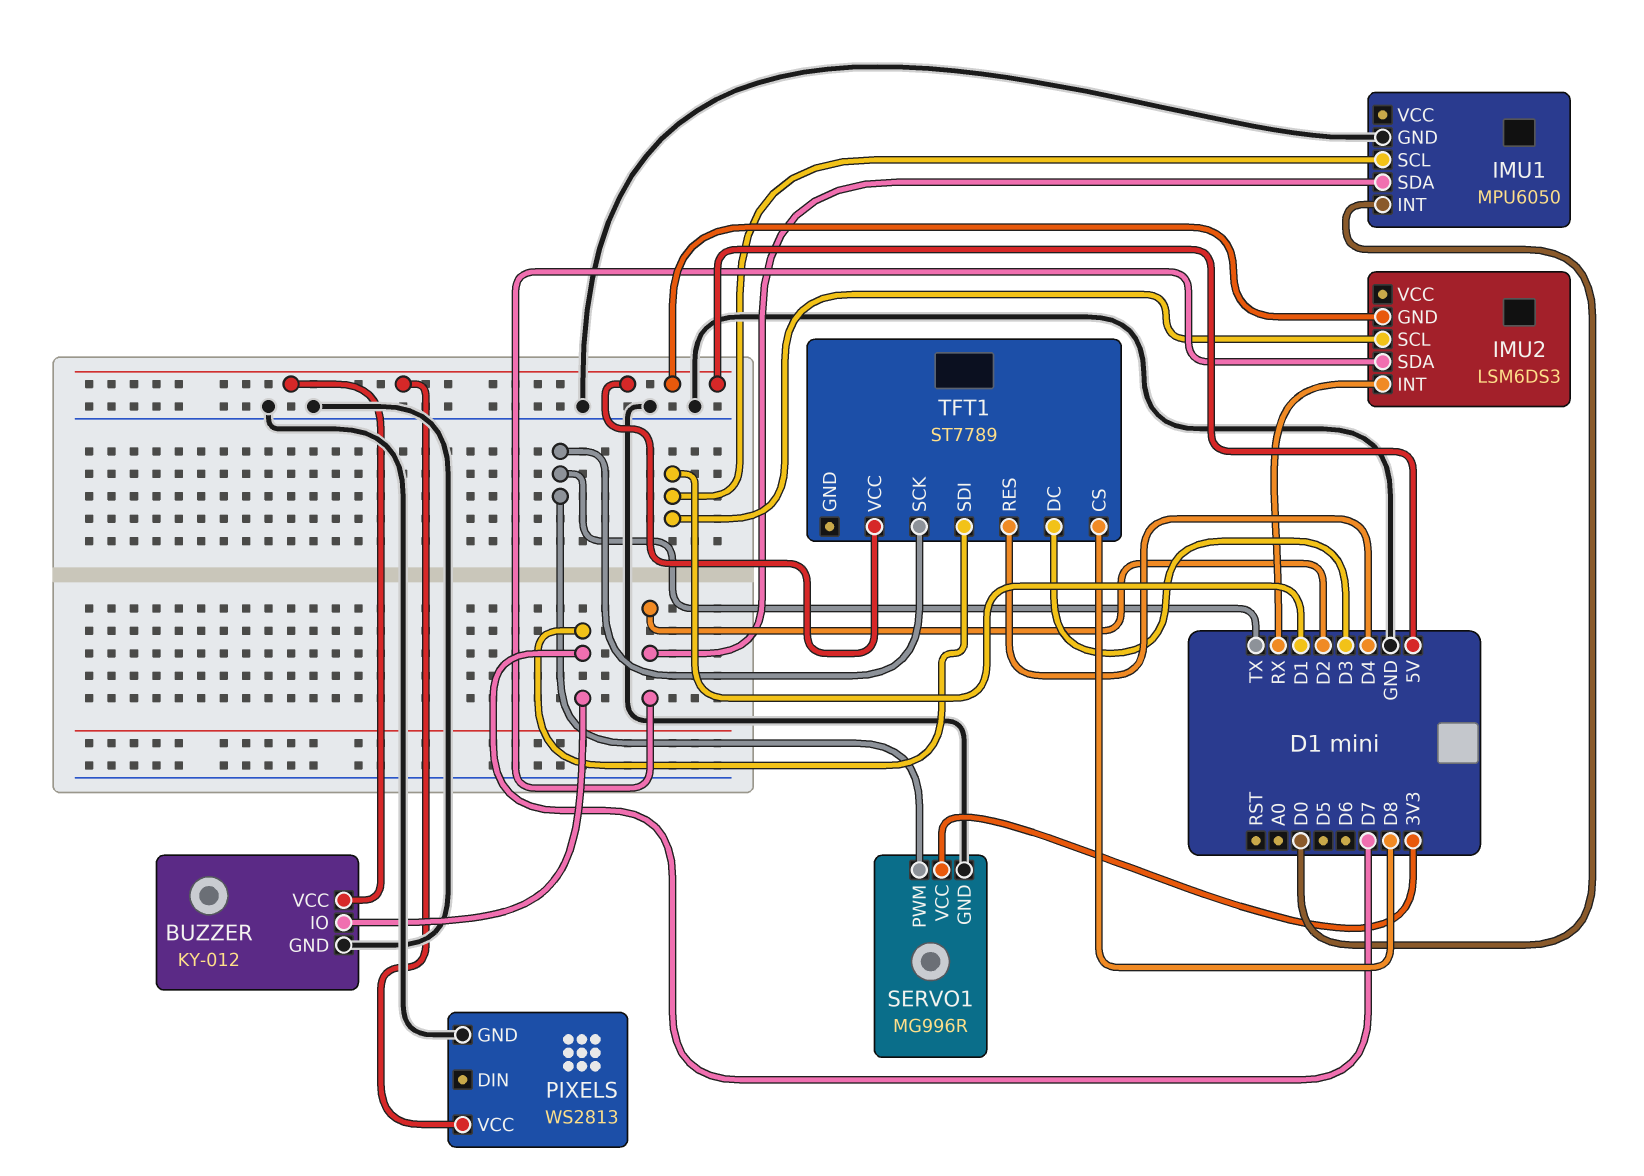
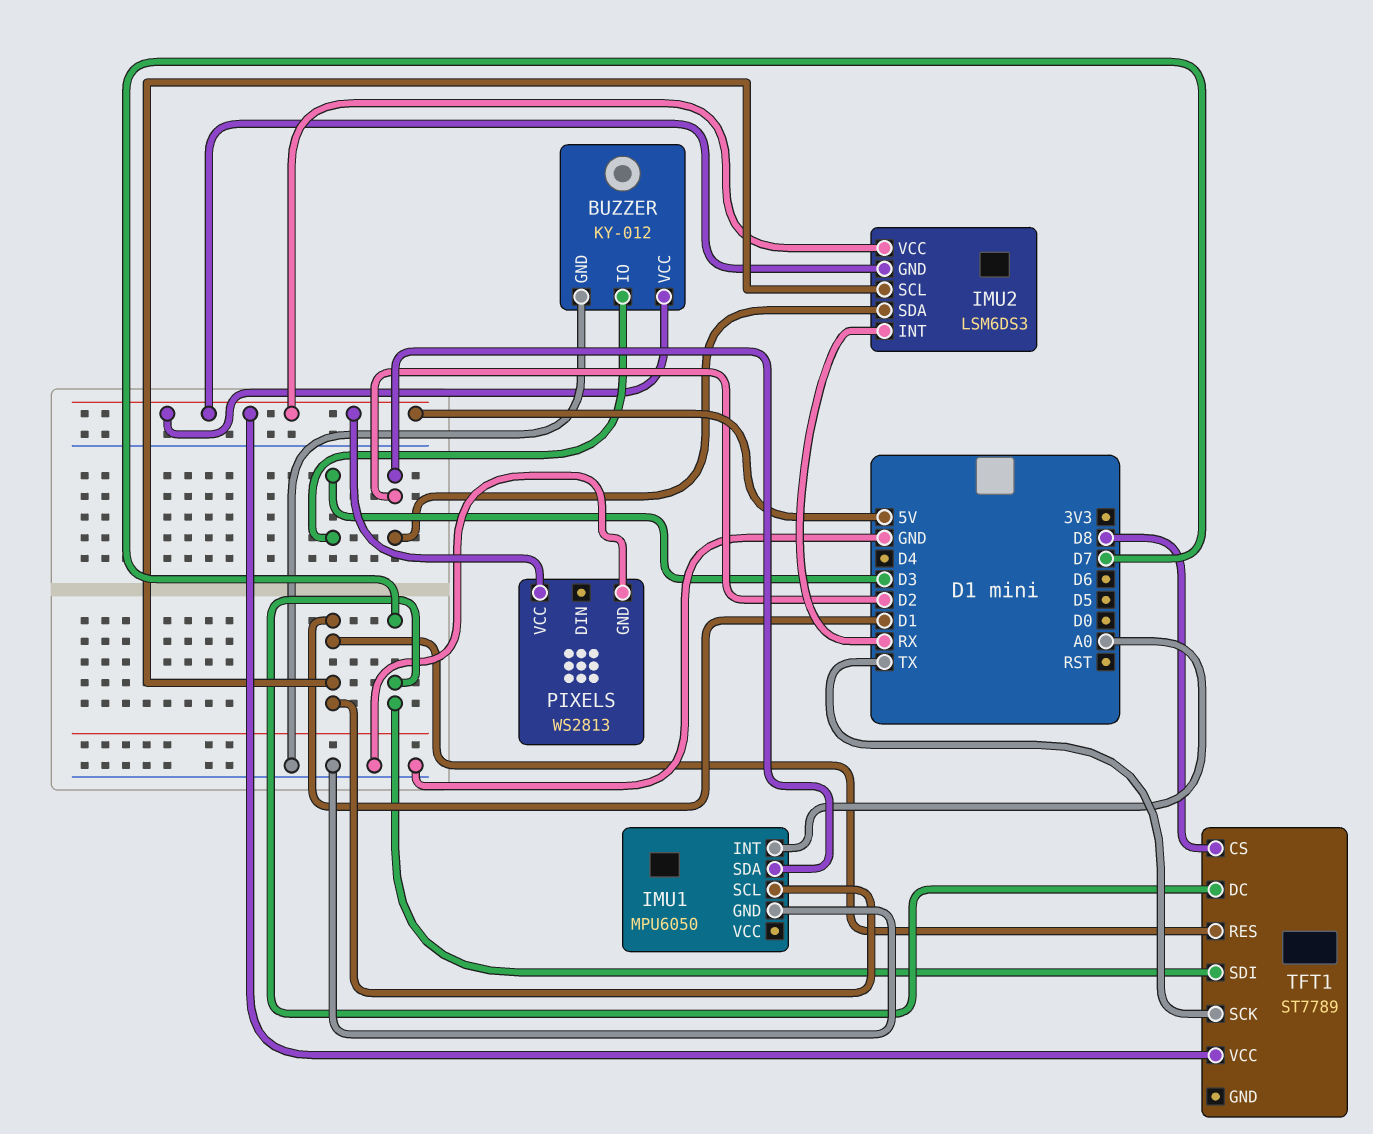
BUZZER pin IO: D7 -> D3
IMU1 pin INT: D0 -> A0
IMU2 pin VCC: none -> 5V
SERVO1: MG996R -> none
SERVO1 pin GND: GND -> none
SERVO1 pin PWM: TX -> none
SERVO1 pin VCC: 3V3 -> none
TFT1 pin DC: D3 -> D7
TFT1 pin RES: D4 -> D1

